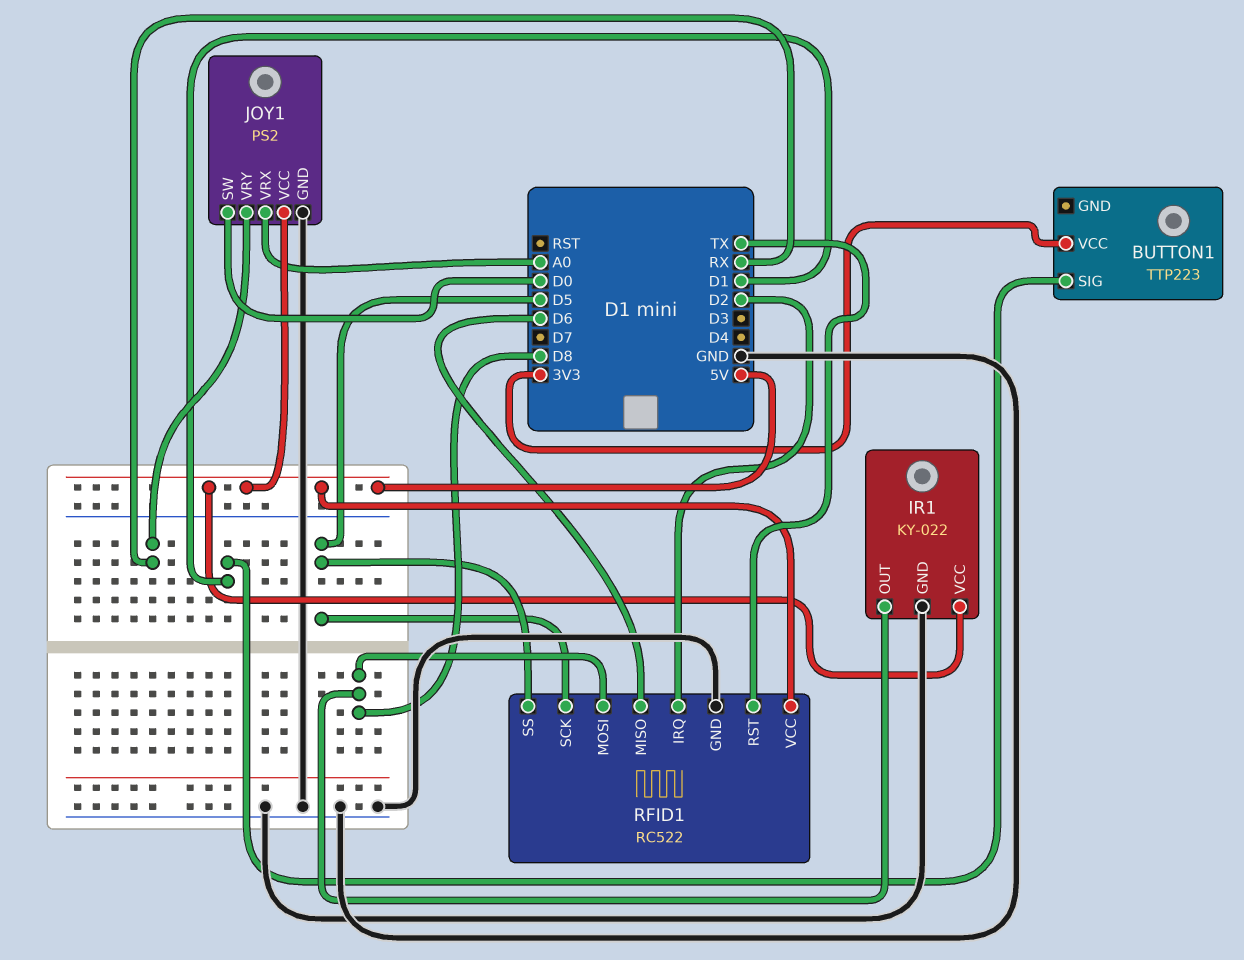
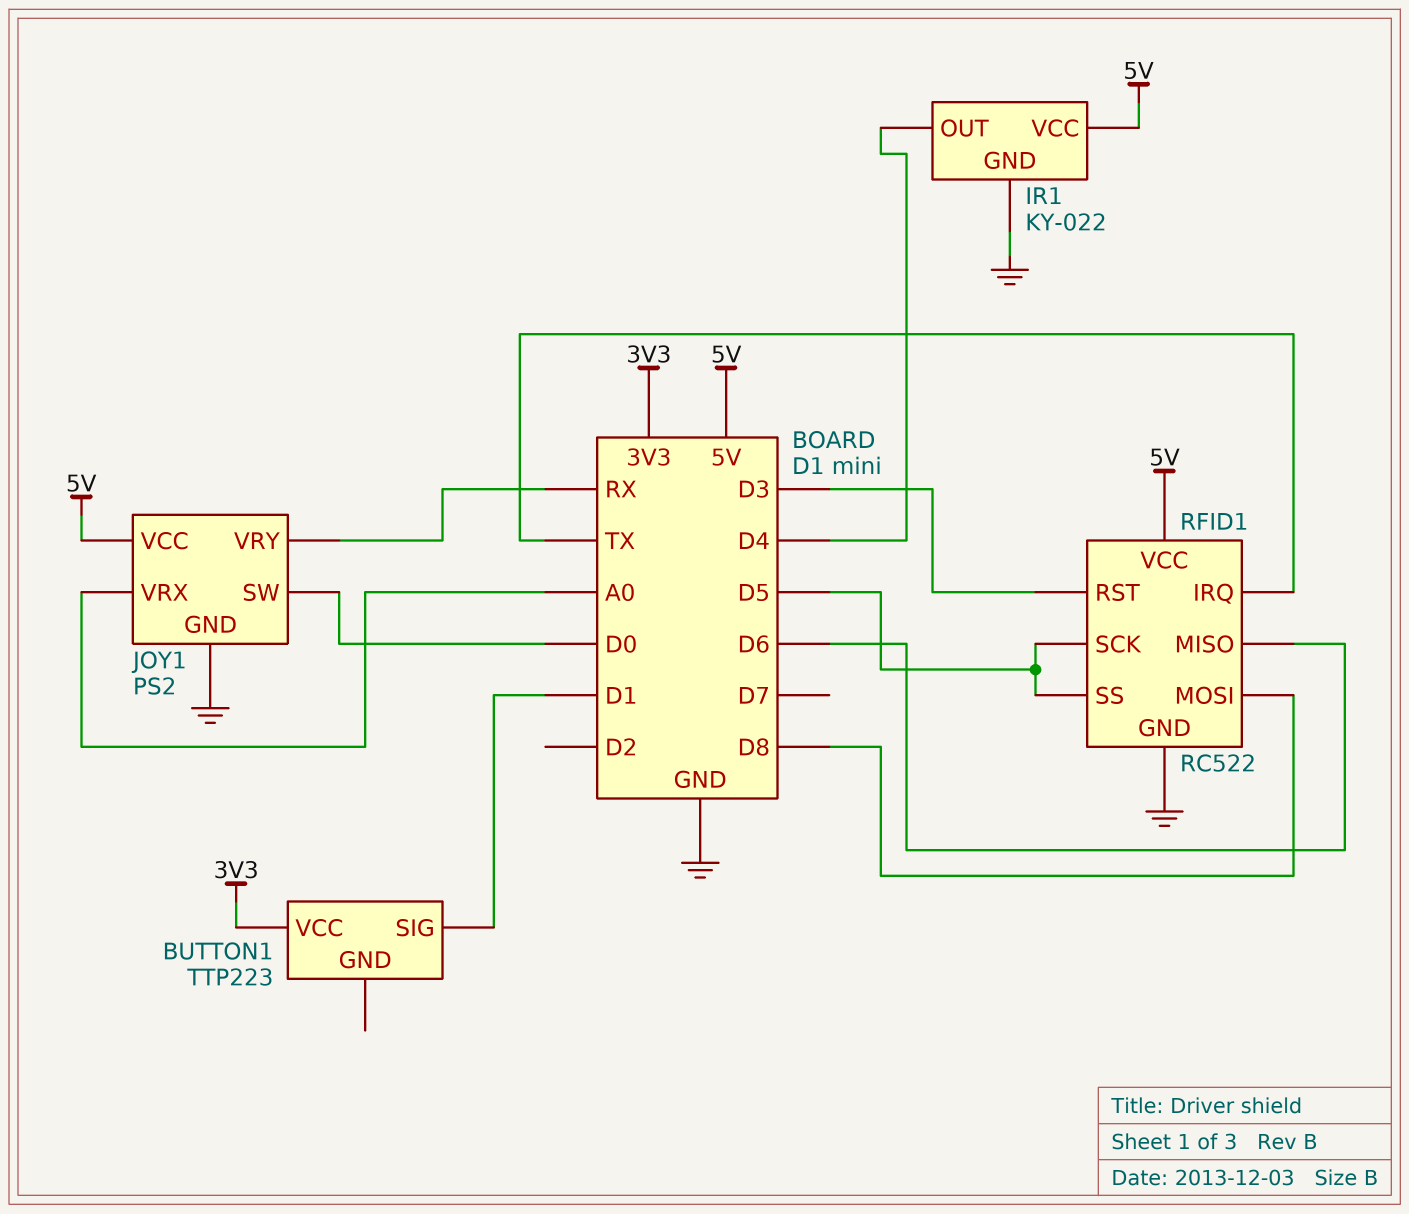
IR1 pin OUT: D8 -> D4
RFID1 pin IRQ: D2 -> TX
RFID1 pin RST: TX -> D3

